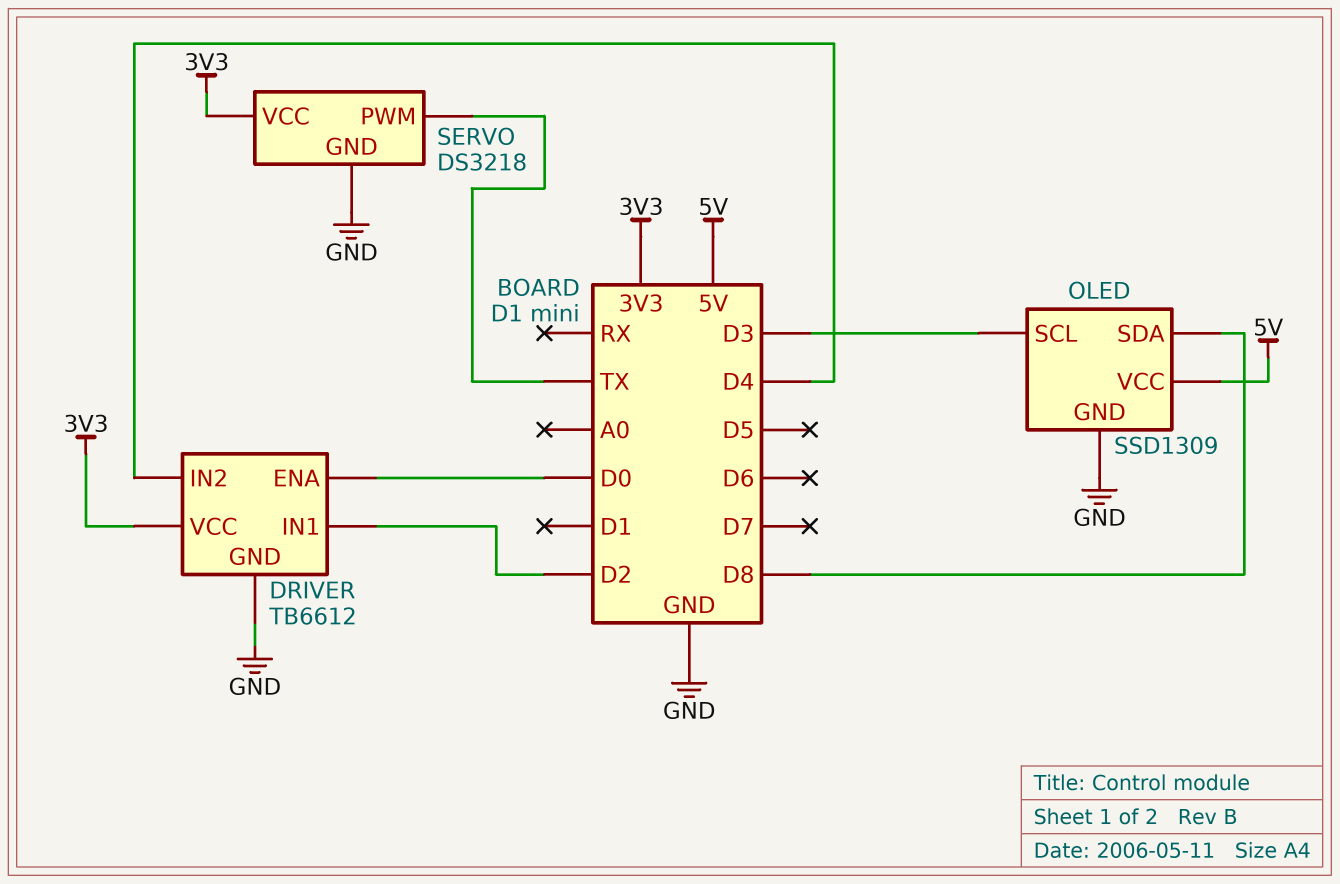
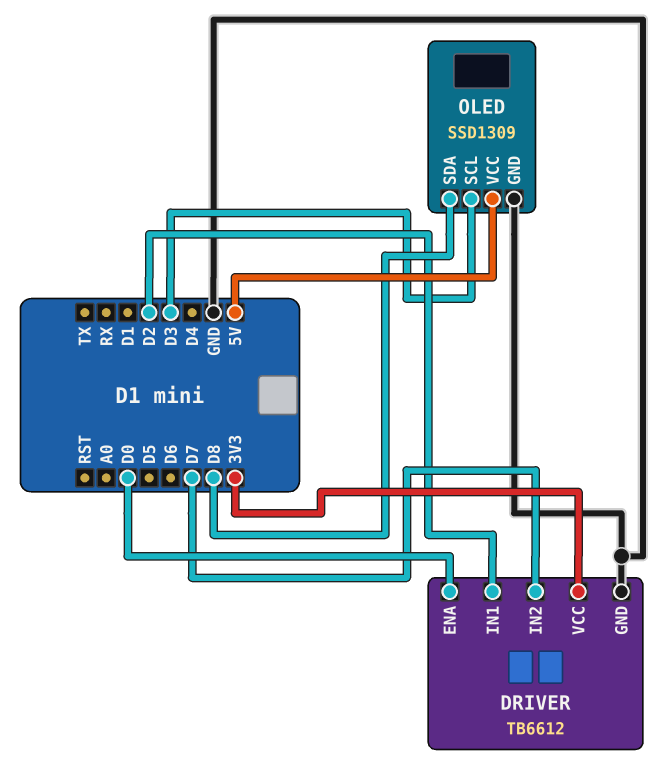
DRIVER pin IN2: D4 -> D7
SERVO: DS3218 -> none
SERVO pin GND: GND -> none
SERVO pin PWM: TX -> none
SERVO pin VCC: 3V3 -> none

